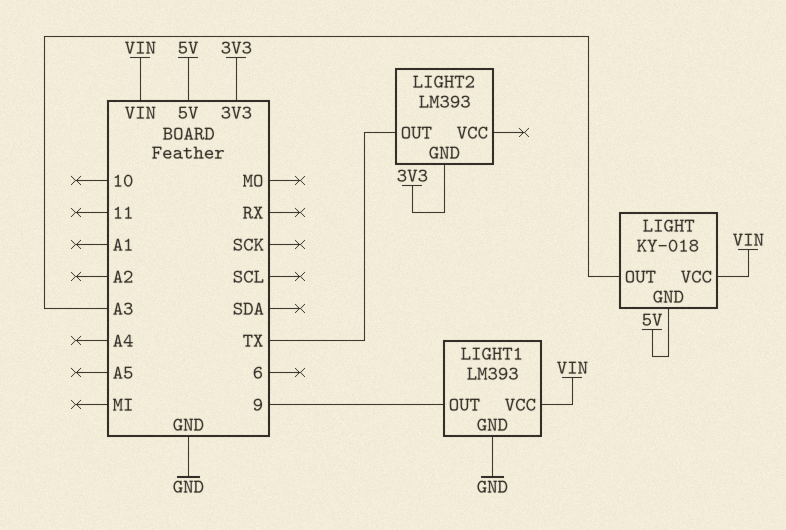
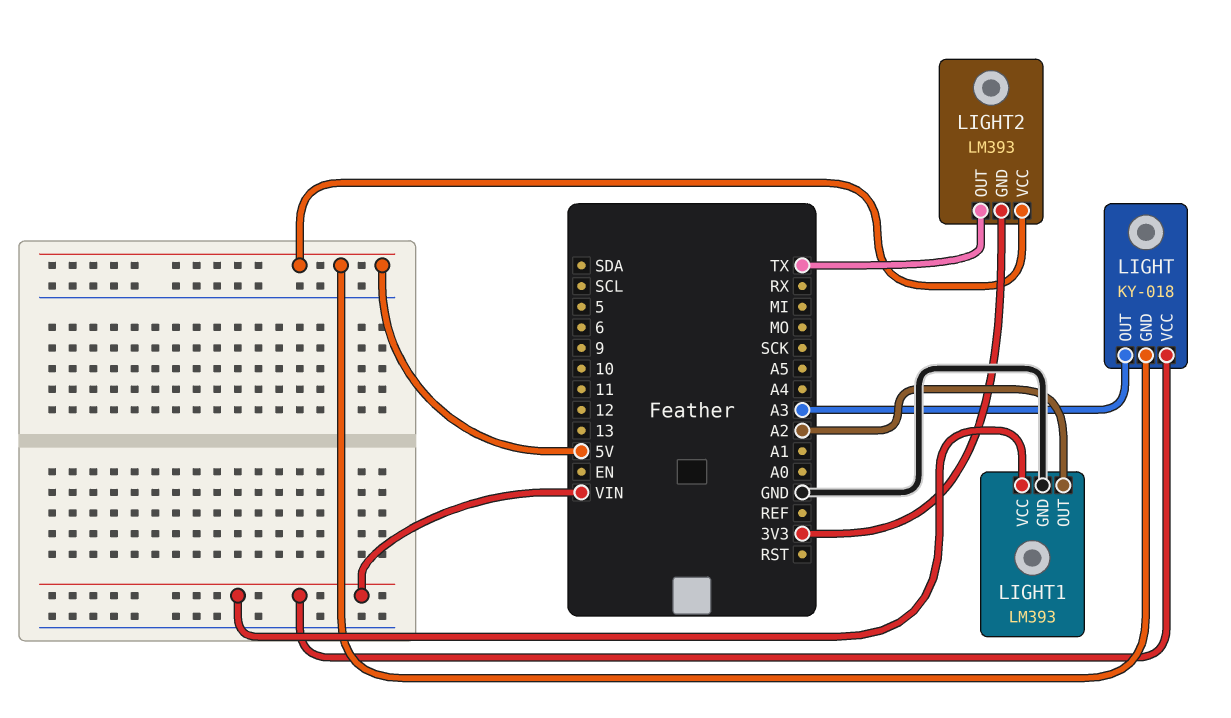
LIGHT1 pin OUT: 9 -> A2
LIGHT2 pin VCC: none -> 5V

